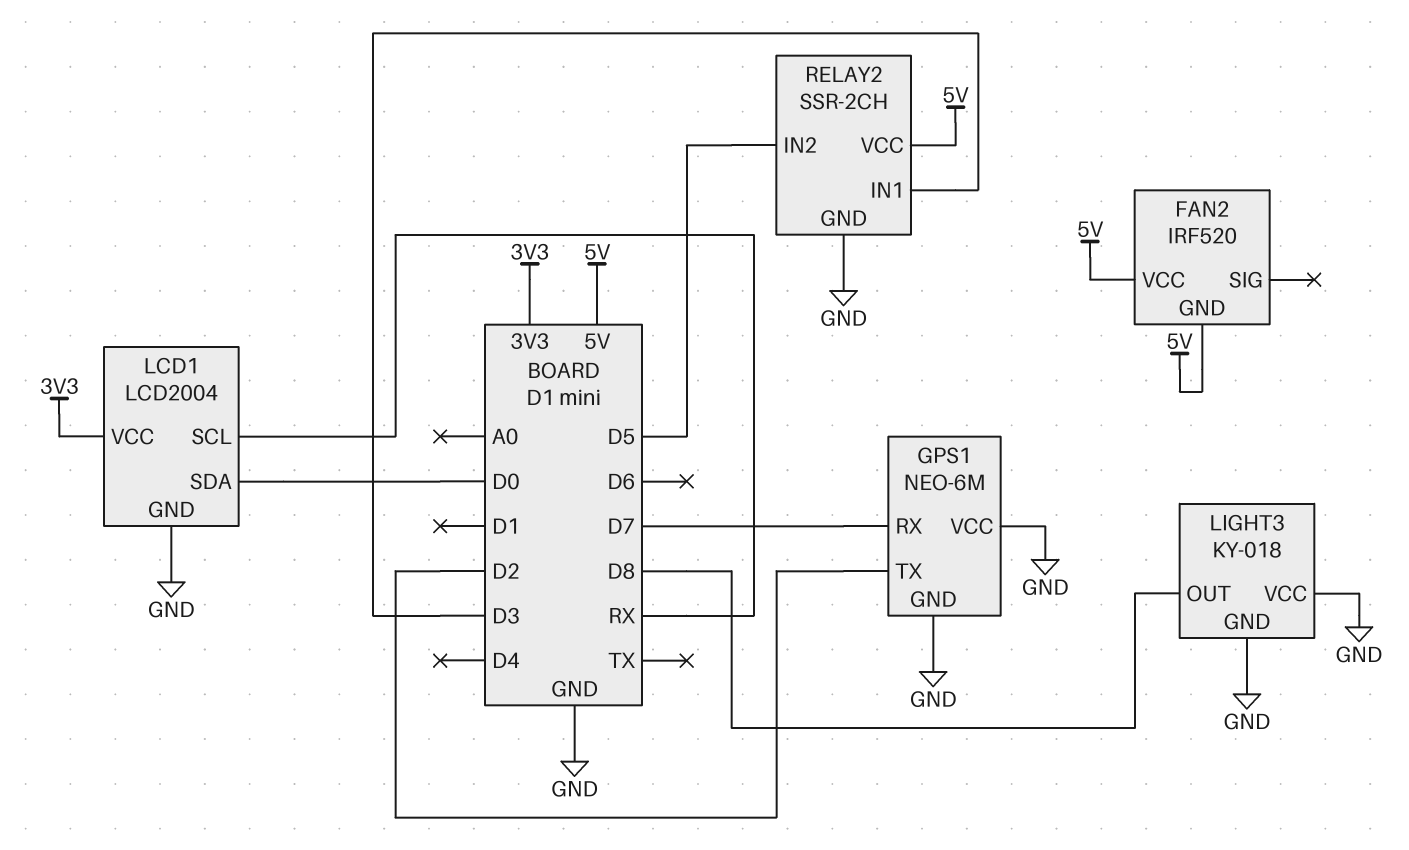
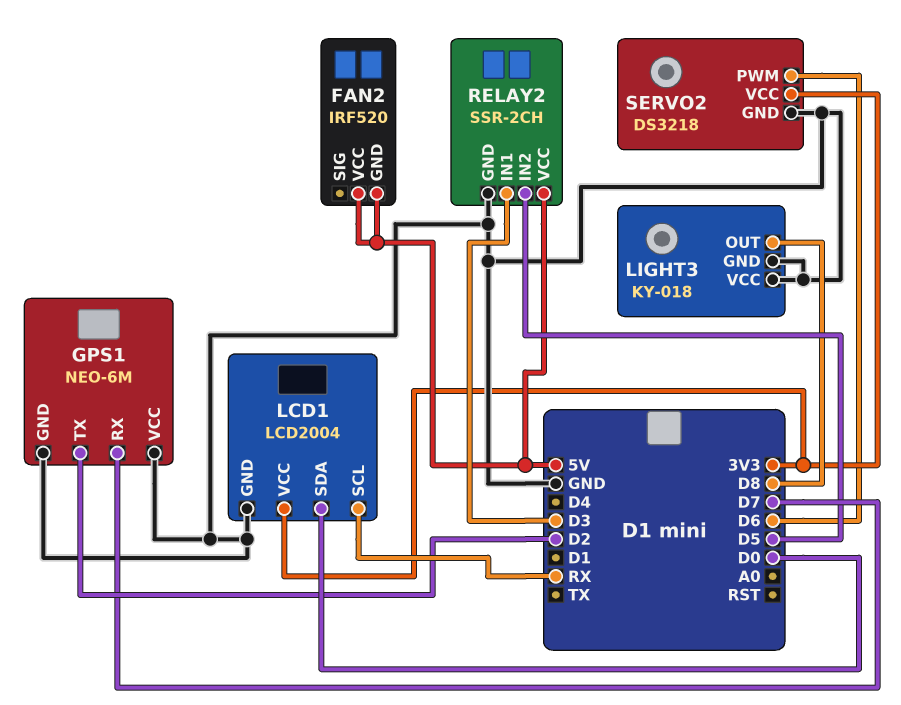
SERVO2: none -> DS3218
SERVO2 pin GND: none -> GND
SERVO2 pin PWM: none -> D6
SERVO2 pin VCC: none -> 3V3

